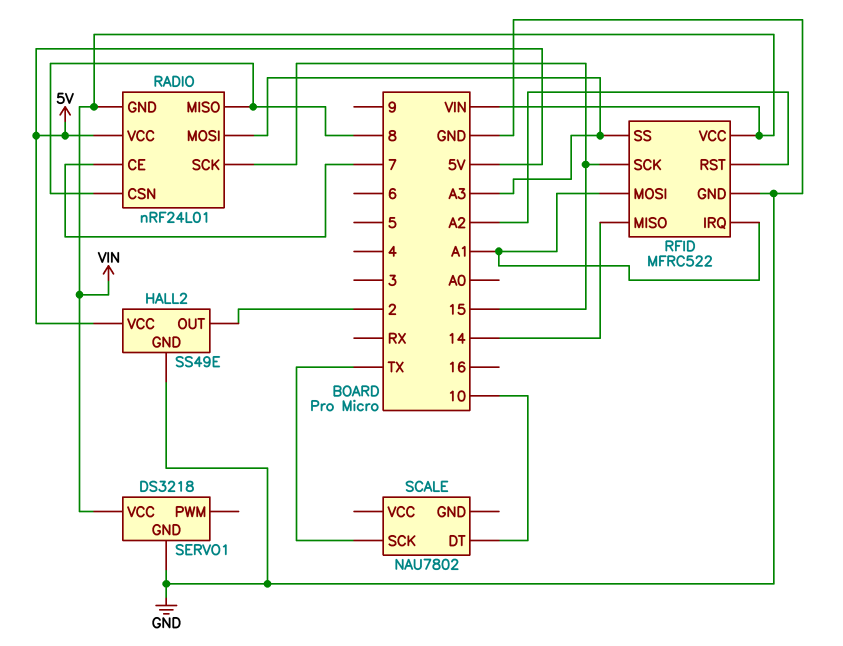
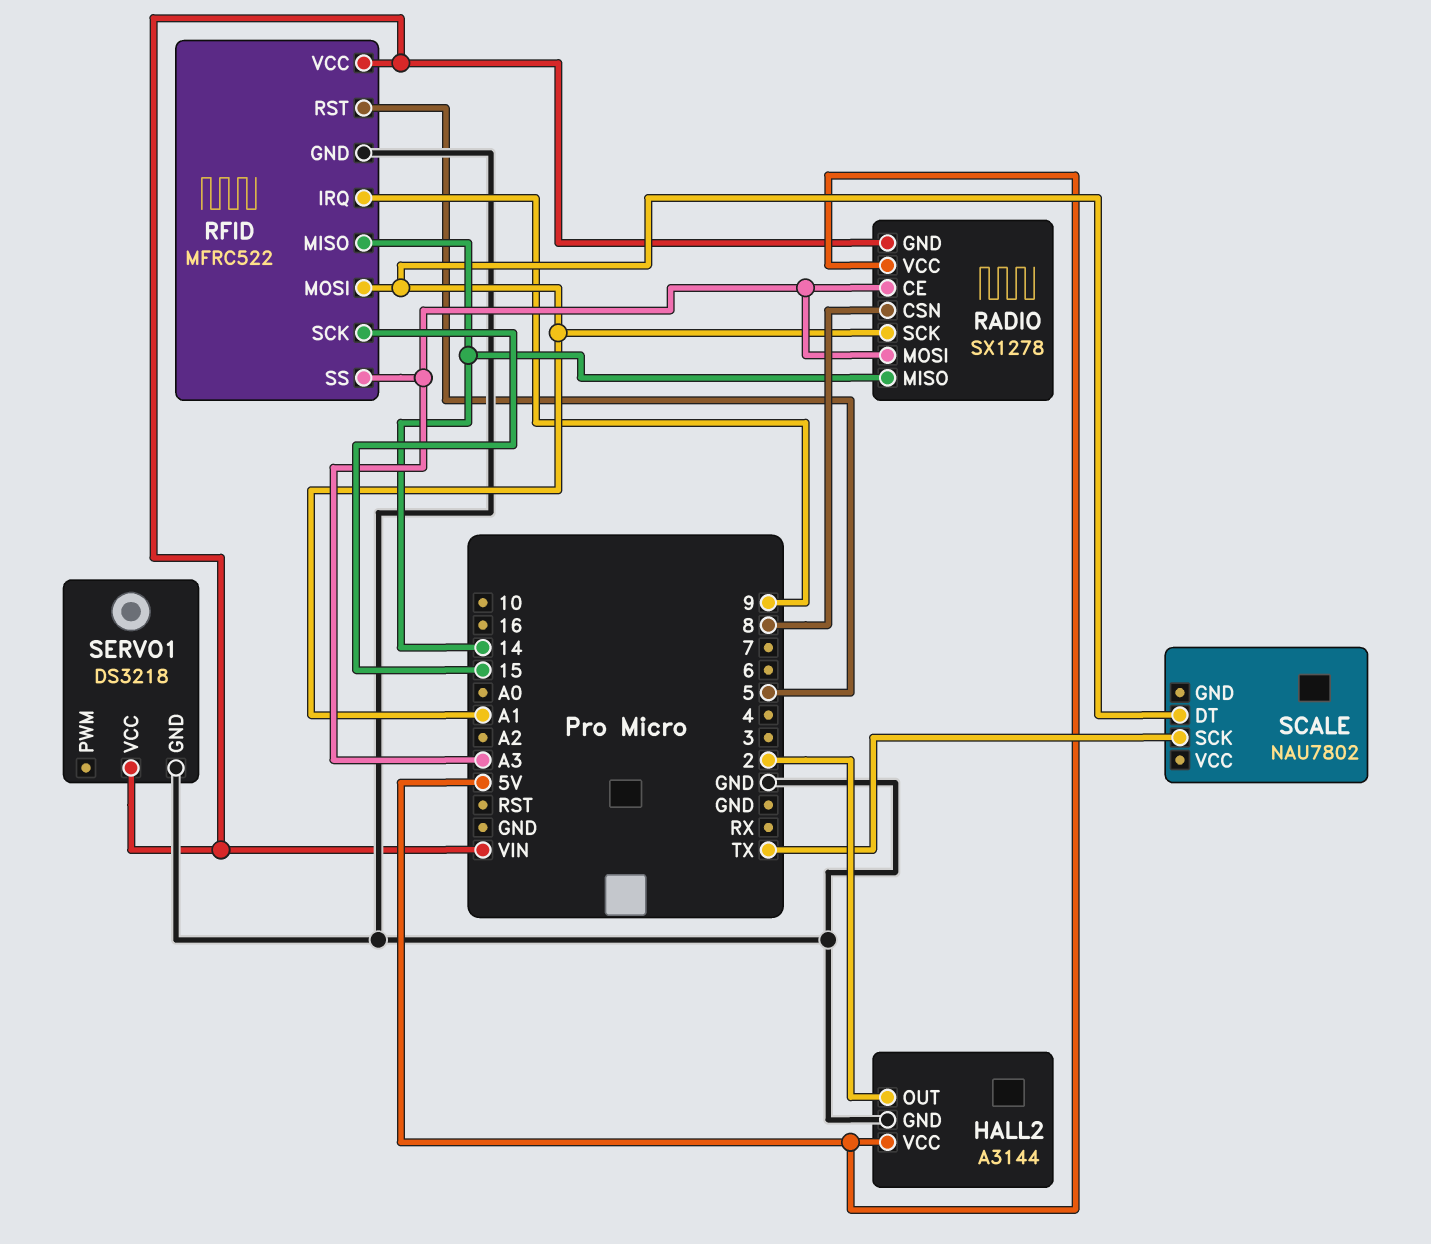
HALL2: SS49E -> A3144
RADIO: nRF24L01 -> SX1278
RADIO pin CE: 7 -> A3
RADIO pin MISO: 8 -> 14
RADIO pin SCK: 15 -> A1
RFID pin IRQ: A1 -> 9
RFID pin RST: A2 -> 5
SCALE pin DT: 10 -> A1

